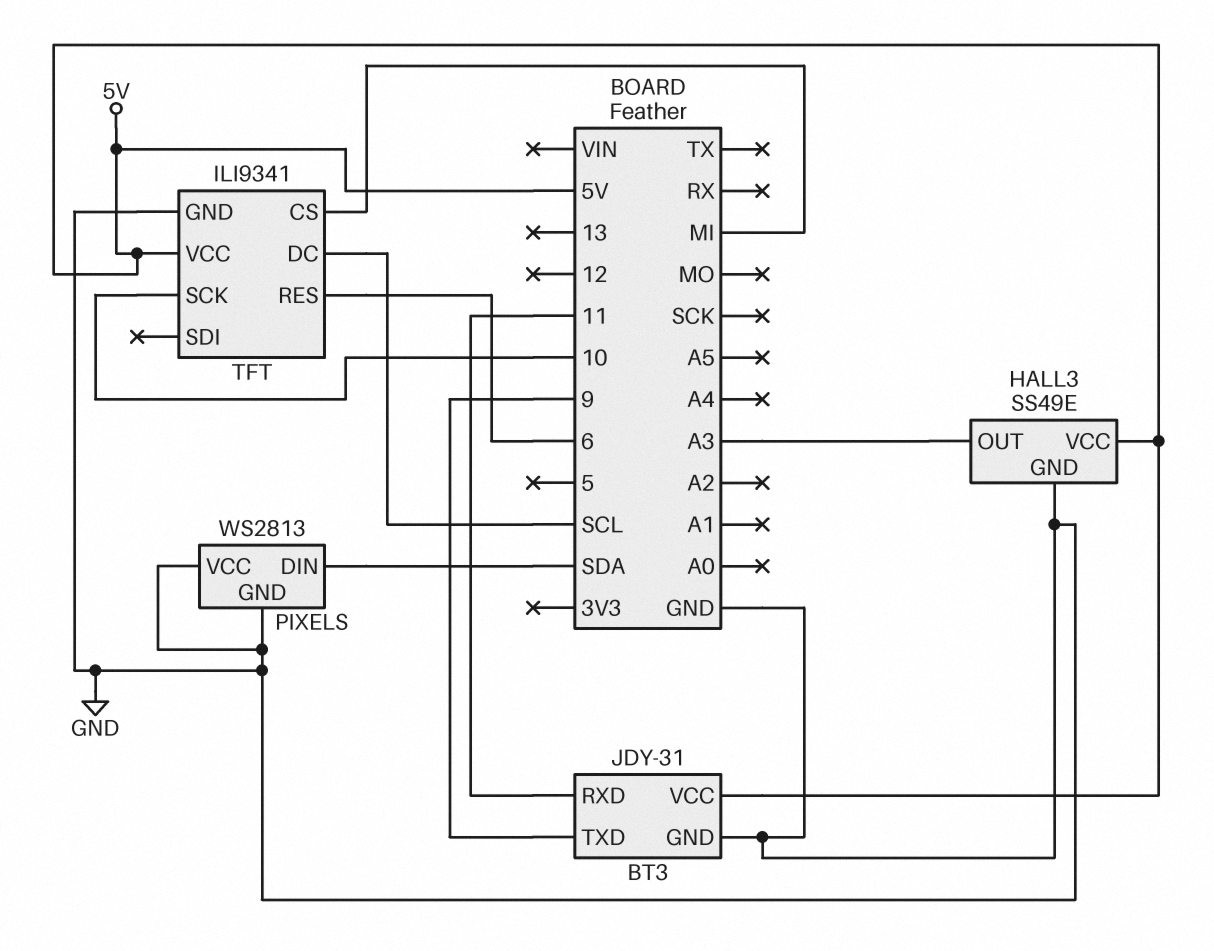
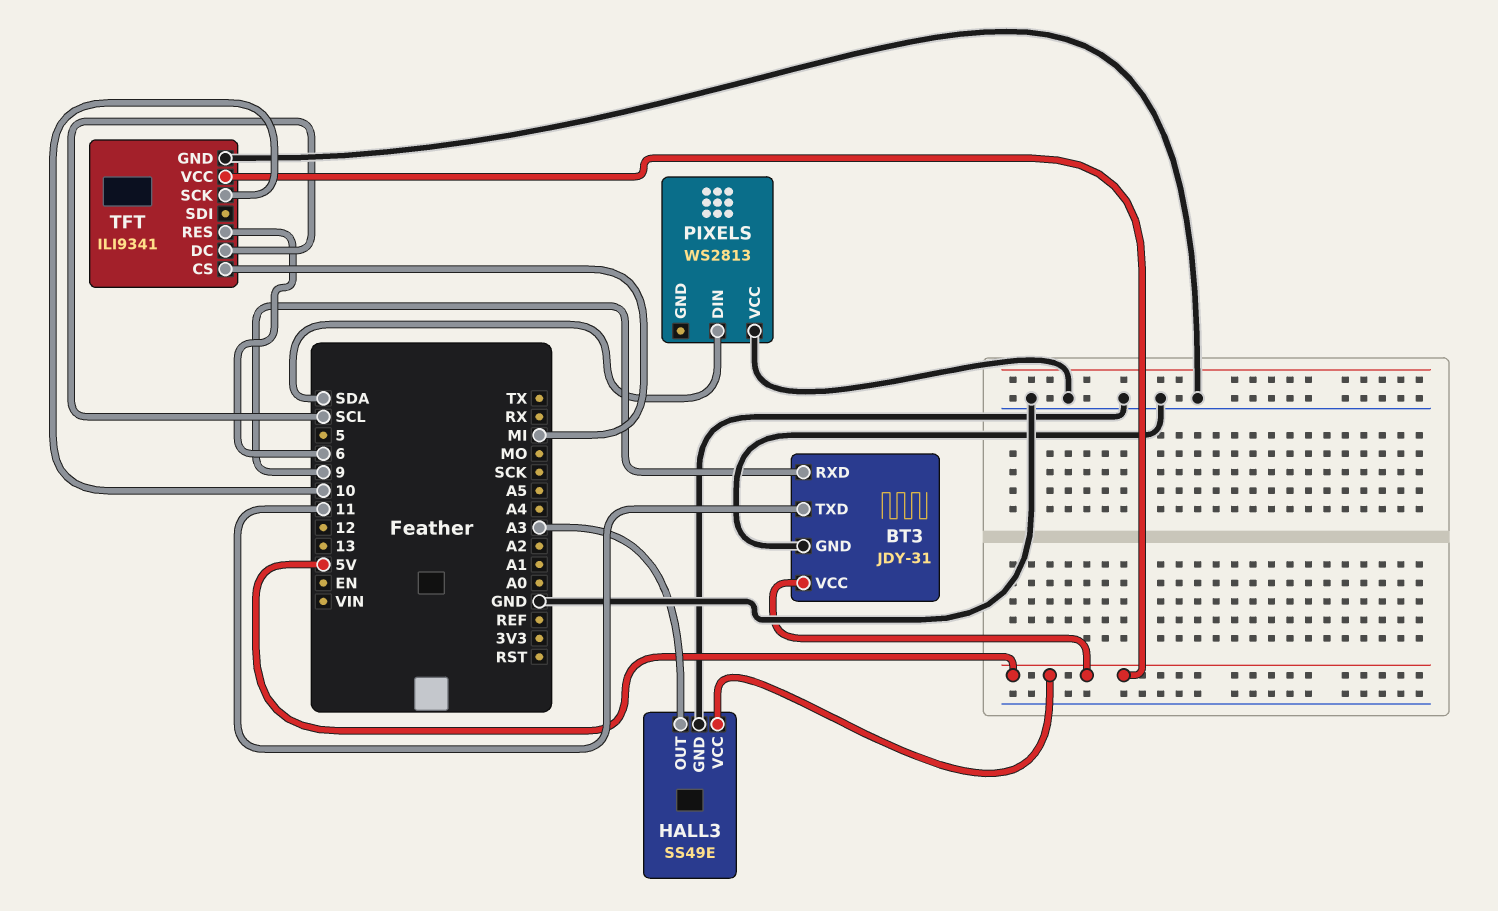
BT3 pin RXD: 11 -> 9
BT3 pin TXD: 9 -> 11
PIXELS pin GND: GND -> none

